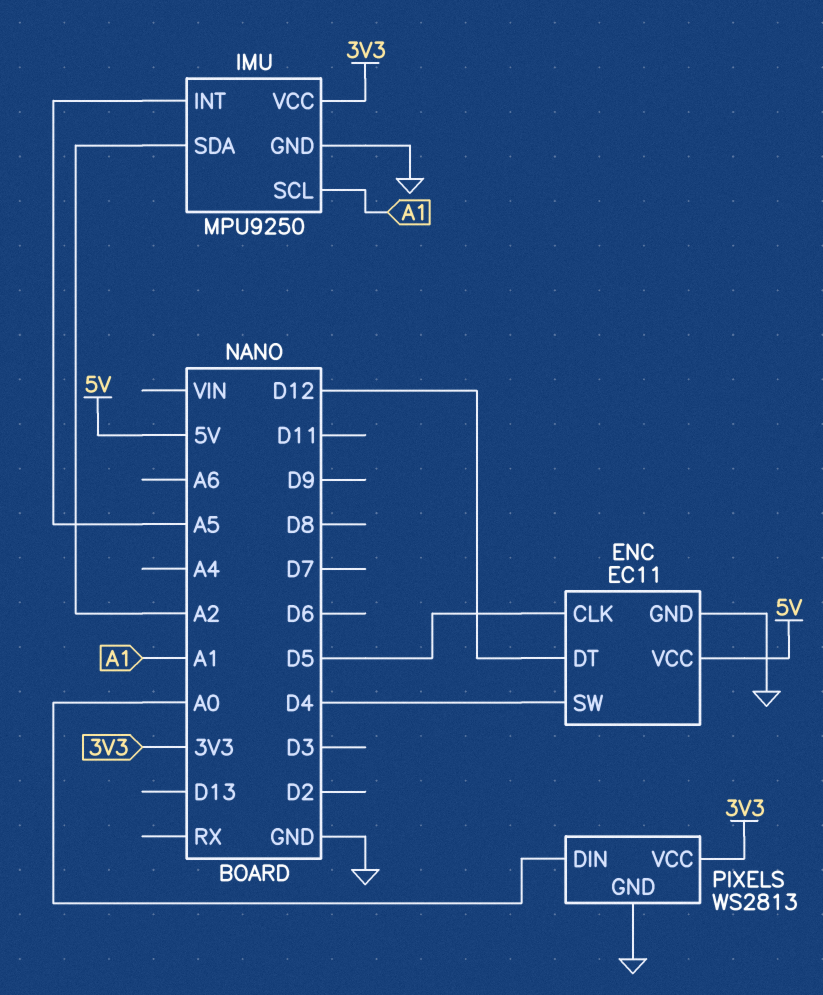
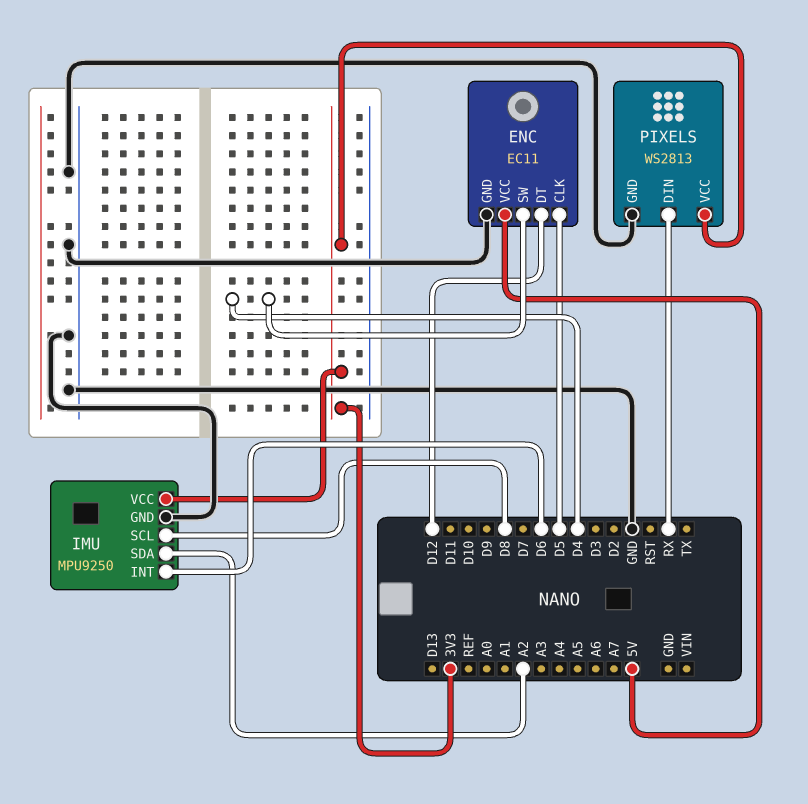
IMU pin INT: A5 -> D6
IMU pin SCL: A1 -> D8
PIXELS pin DIN: A0 -> RX

